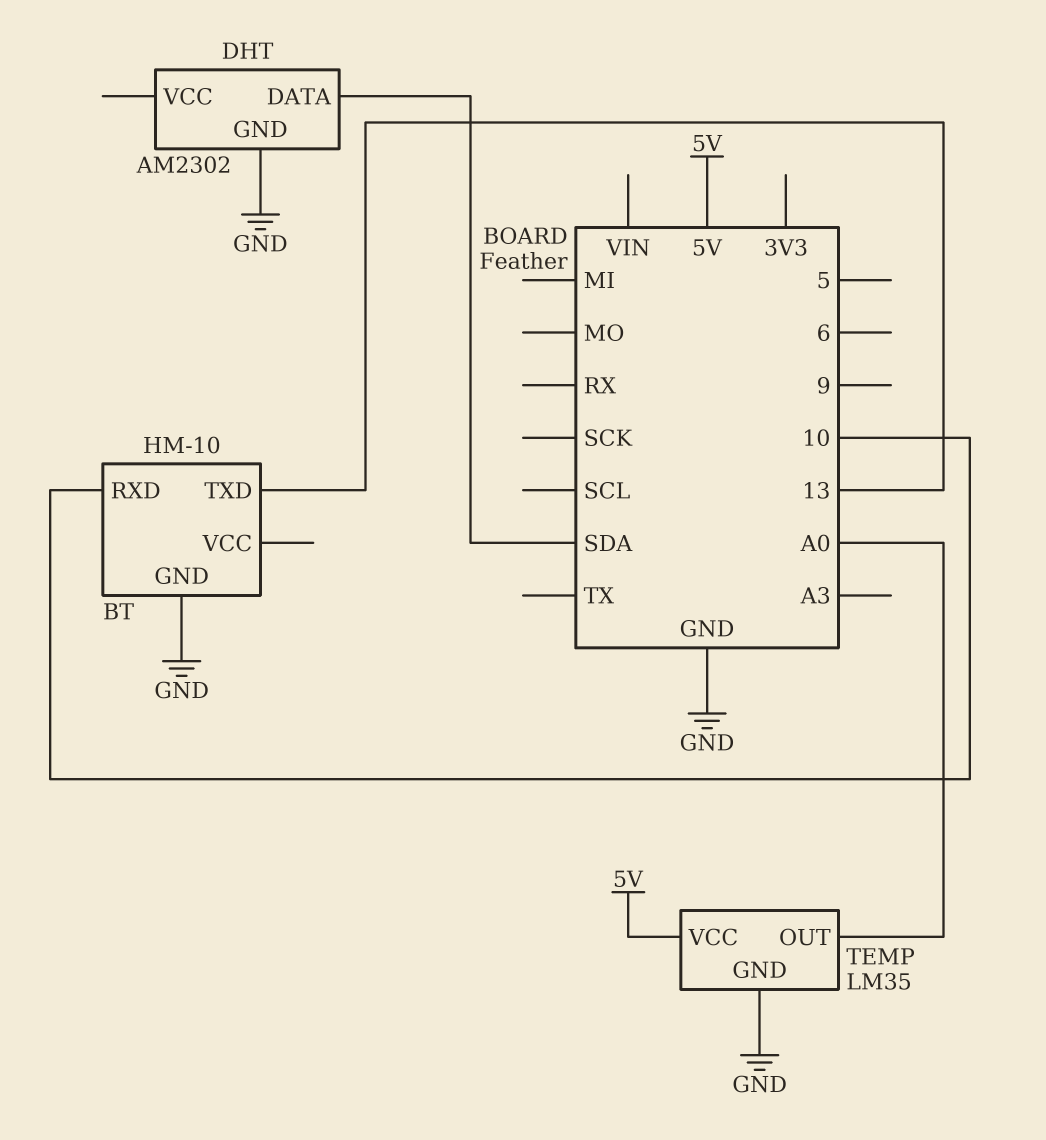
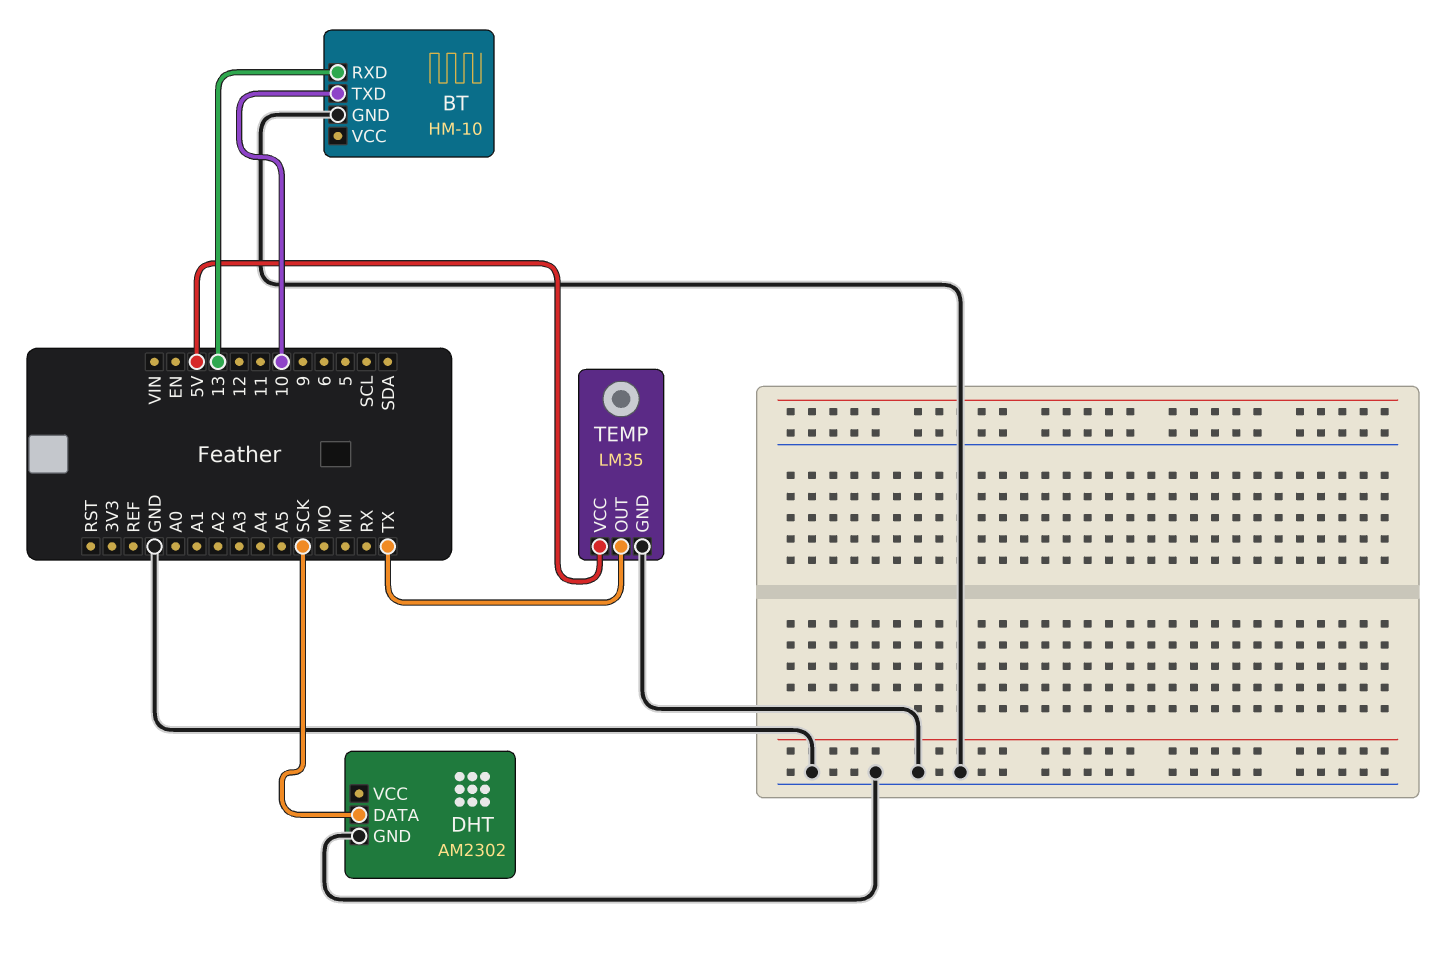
BT pin RXD: 10 -> 13
BT pin TXD: 13 -> 10
DHT pin DATA: SDA -> SCK
TEMP pin OUT: A0 -> TX

